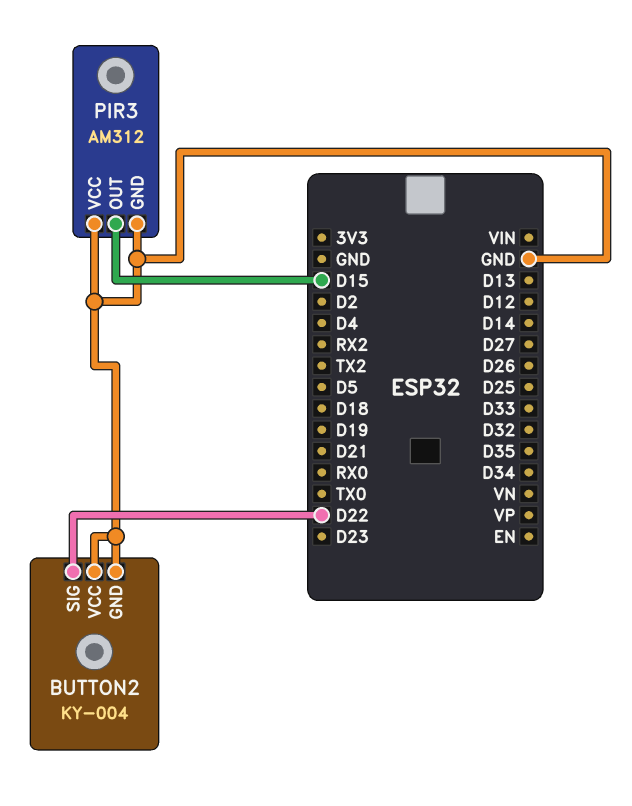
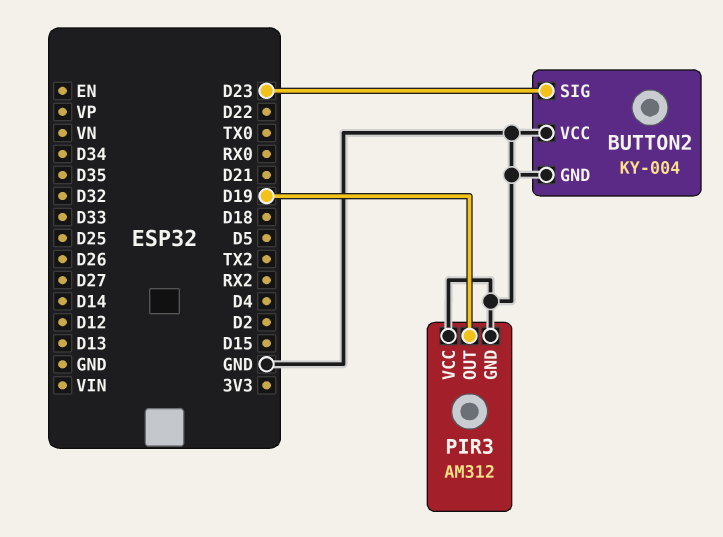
BUTTON2 pin SIG: D22 -> D23
PIR3 pin OUT: D15 -> D19

